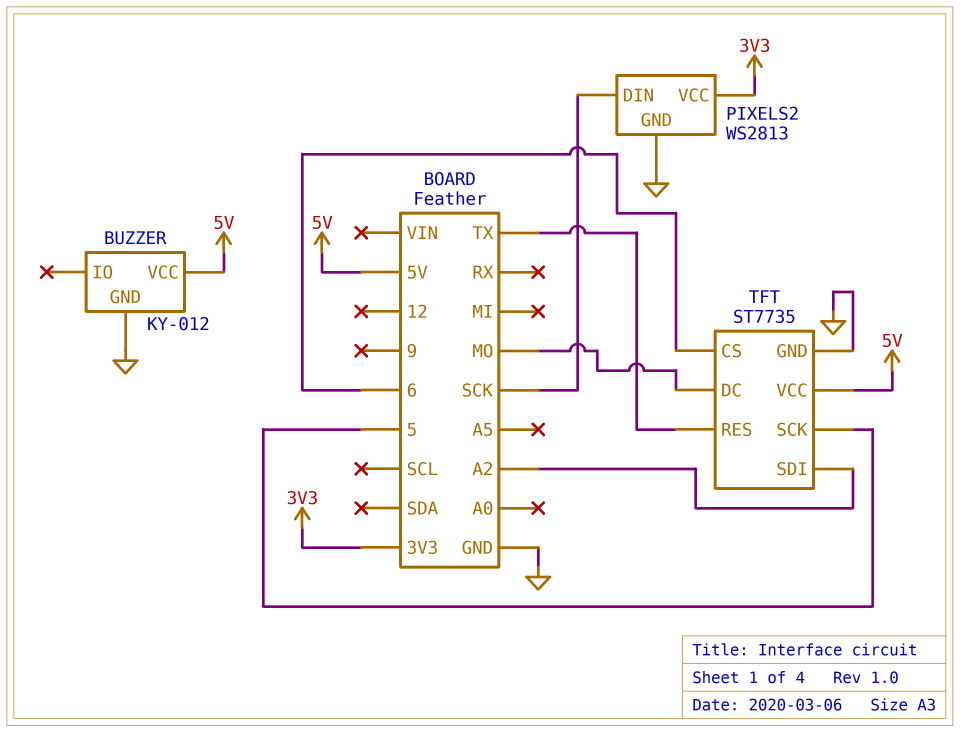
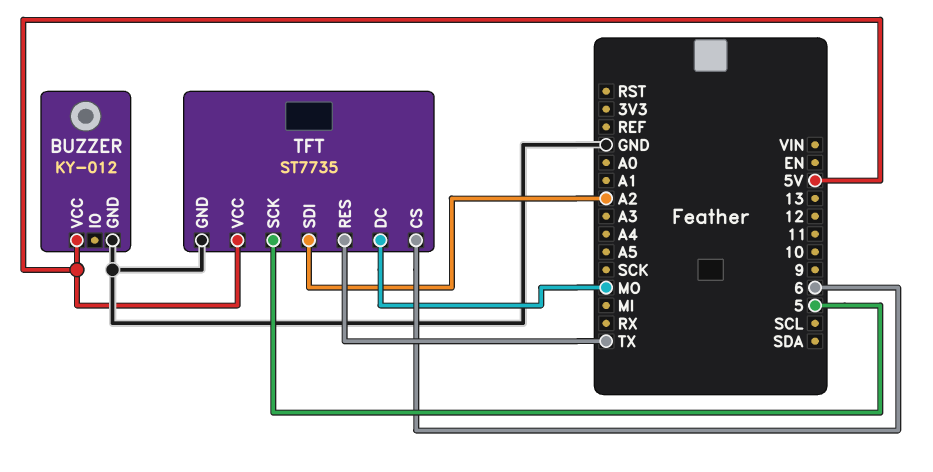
PIXELS2: WS2813 -> none
PIXELS2 pin DIN: SCK -> none
PIXELS2 pin GND: GND -> none
PIXELS2 pin VCC: 3V3 -> none

